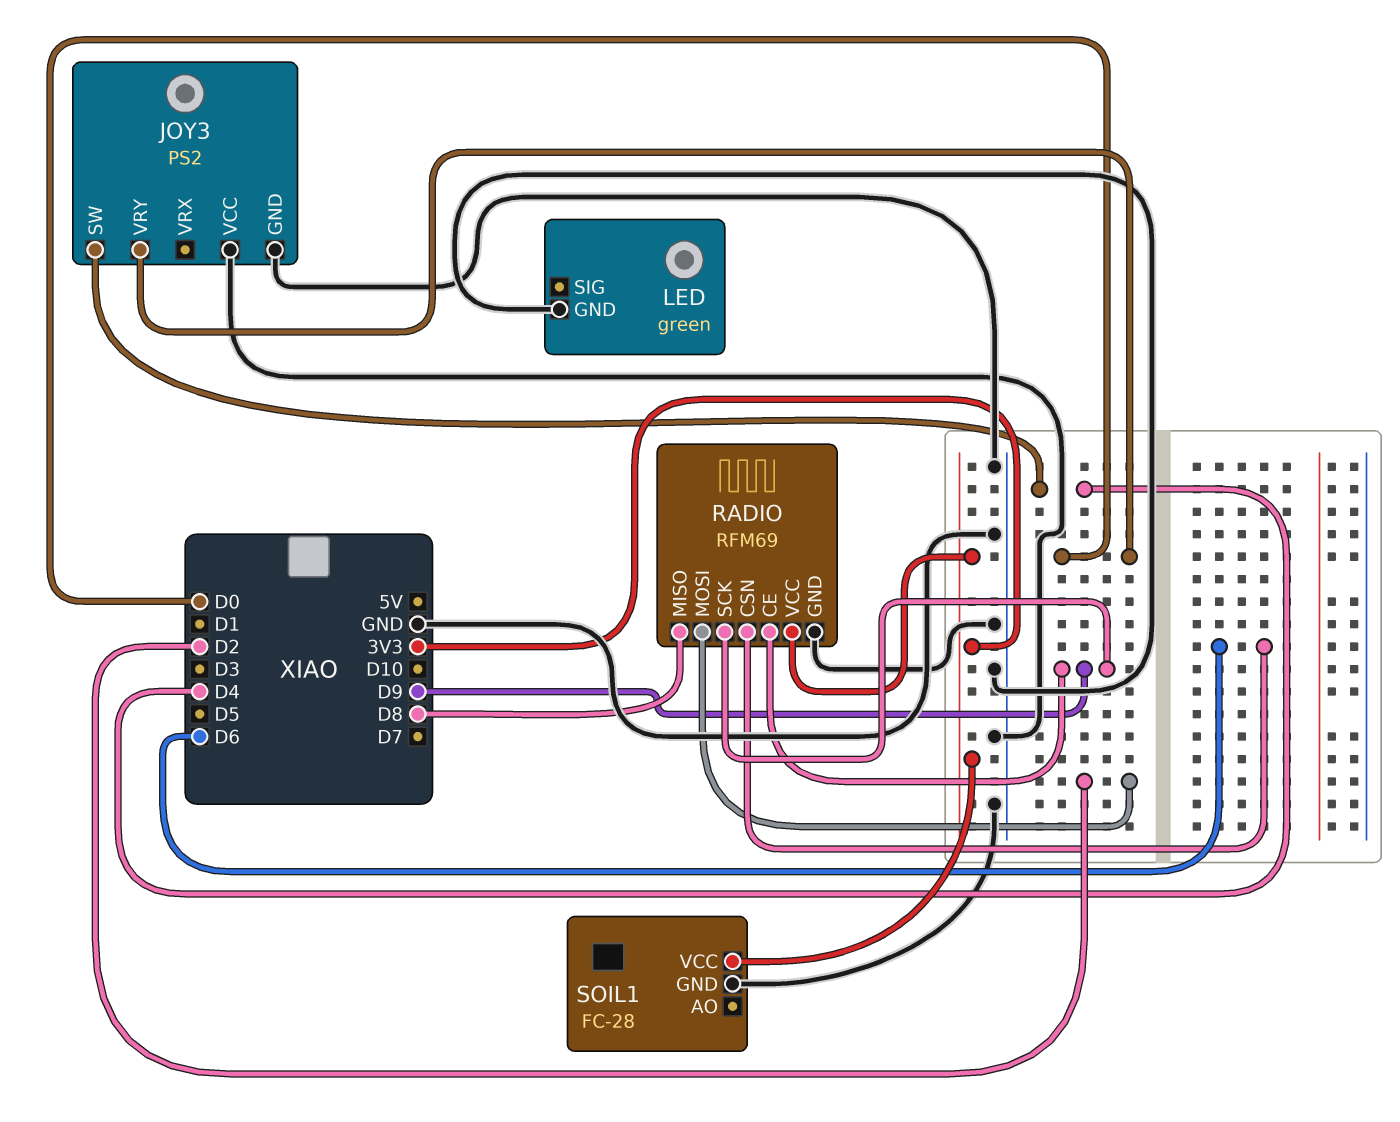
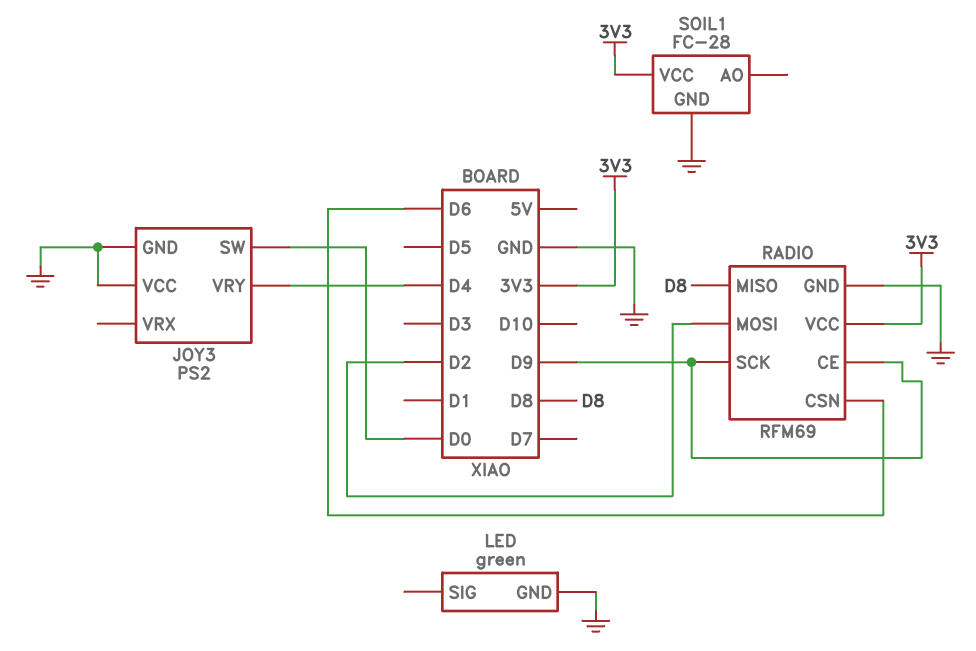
JOY3 pin SW: D4 -> D0
JOY3 pin VRY: D0 -> D4

